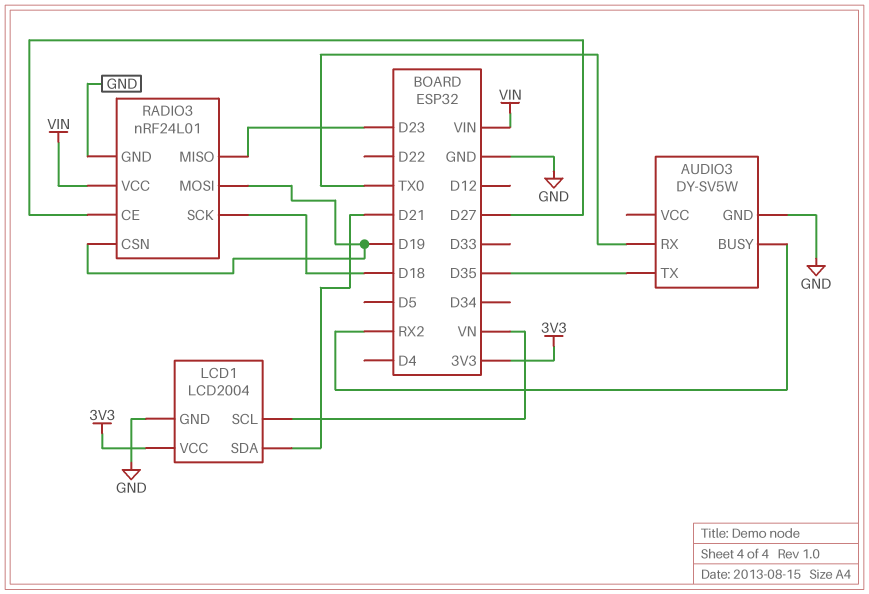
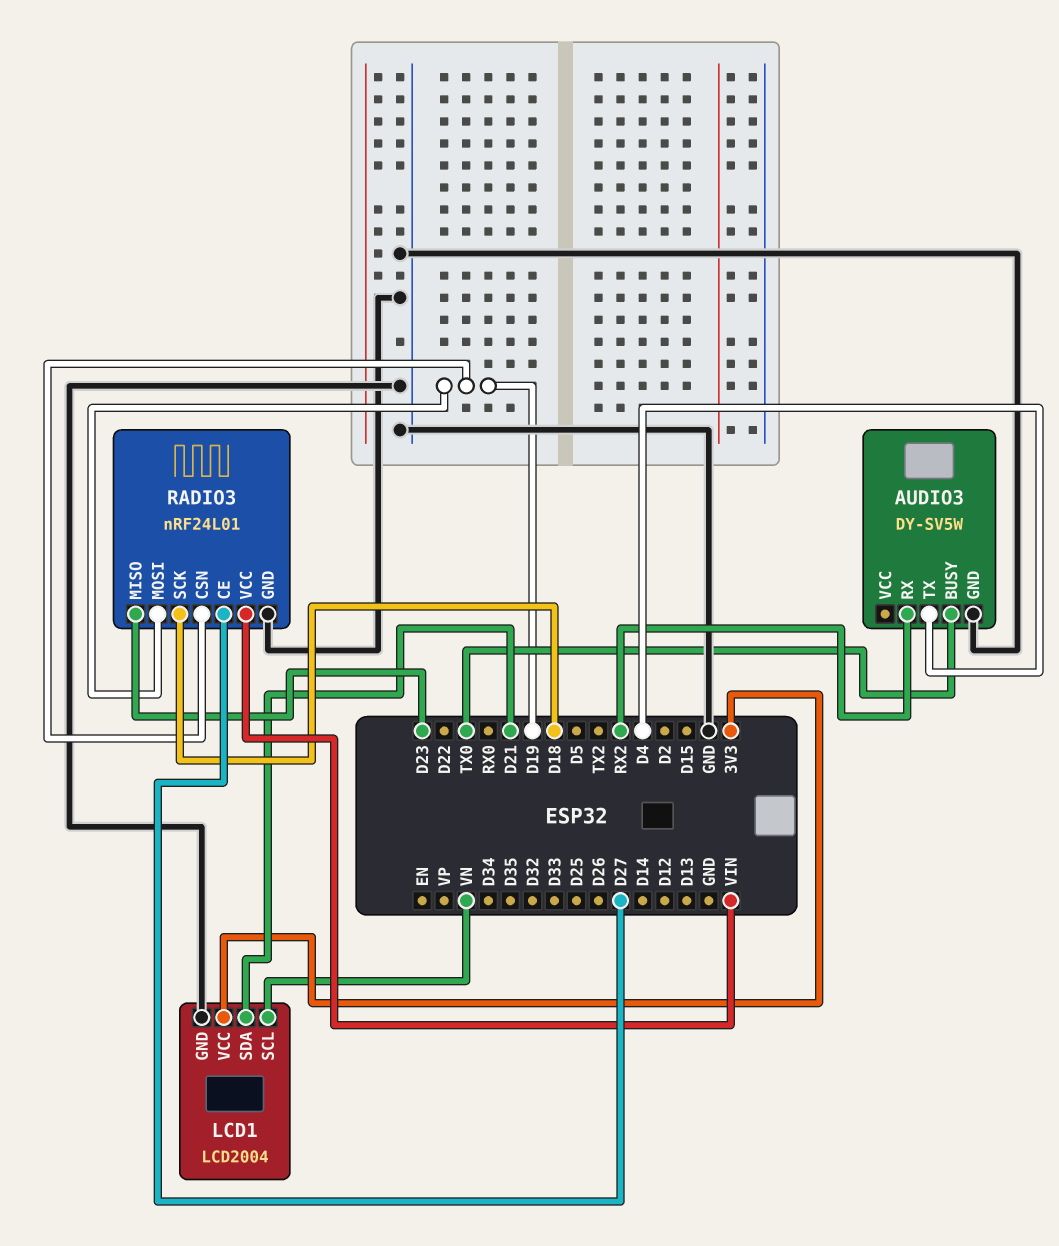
AUDIO3 pin BUSY: RX2 -> TX0
AUDIO3 pin RX: TX0 -> RX2
AUDIO3 pin TX: D35 -> D4

